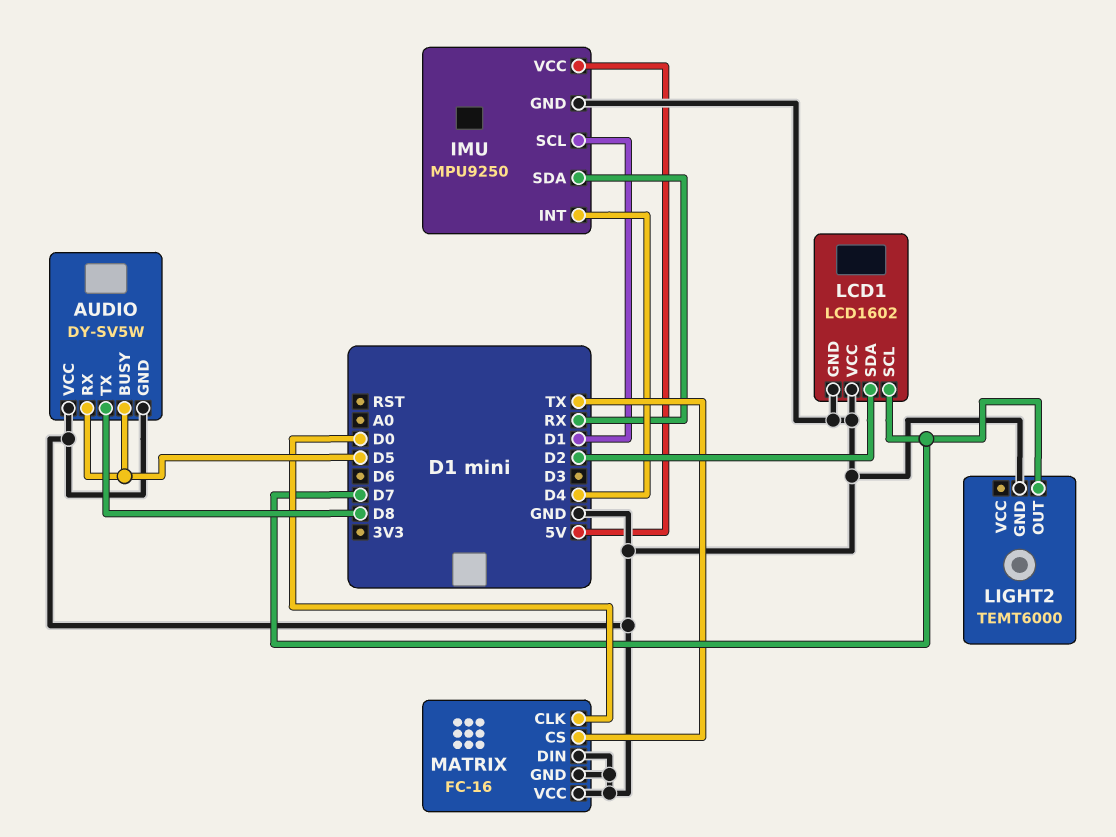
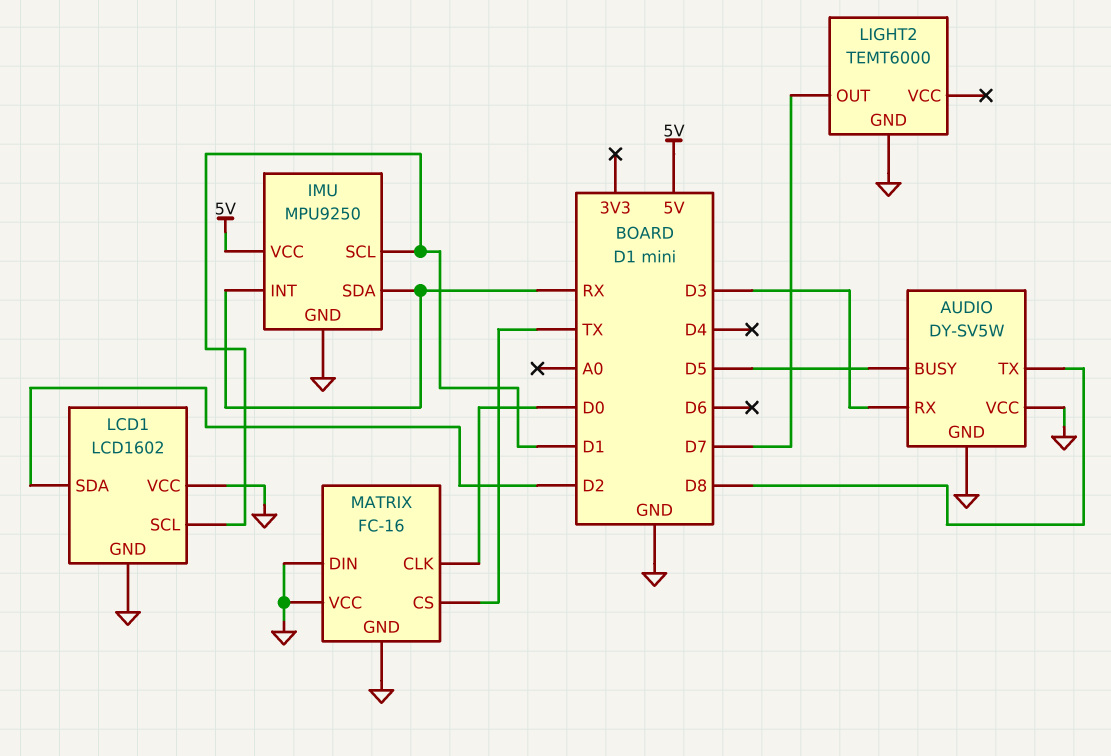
AUDIO pin RX: D5 -> D3
IMU pin INT: D4 -> RX
LCD1 pin SCL: D7 -> D1

